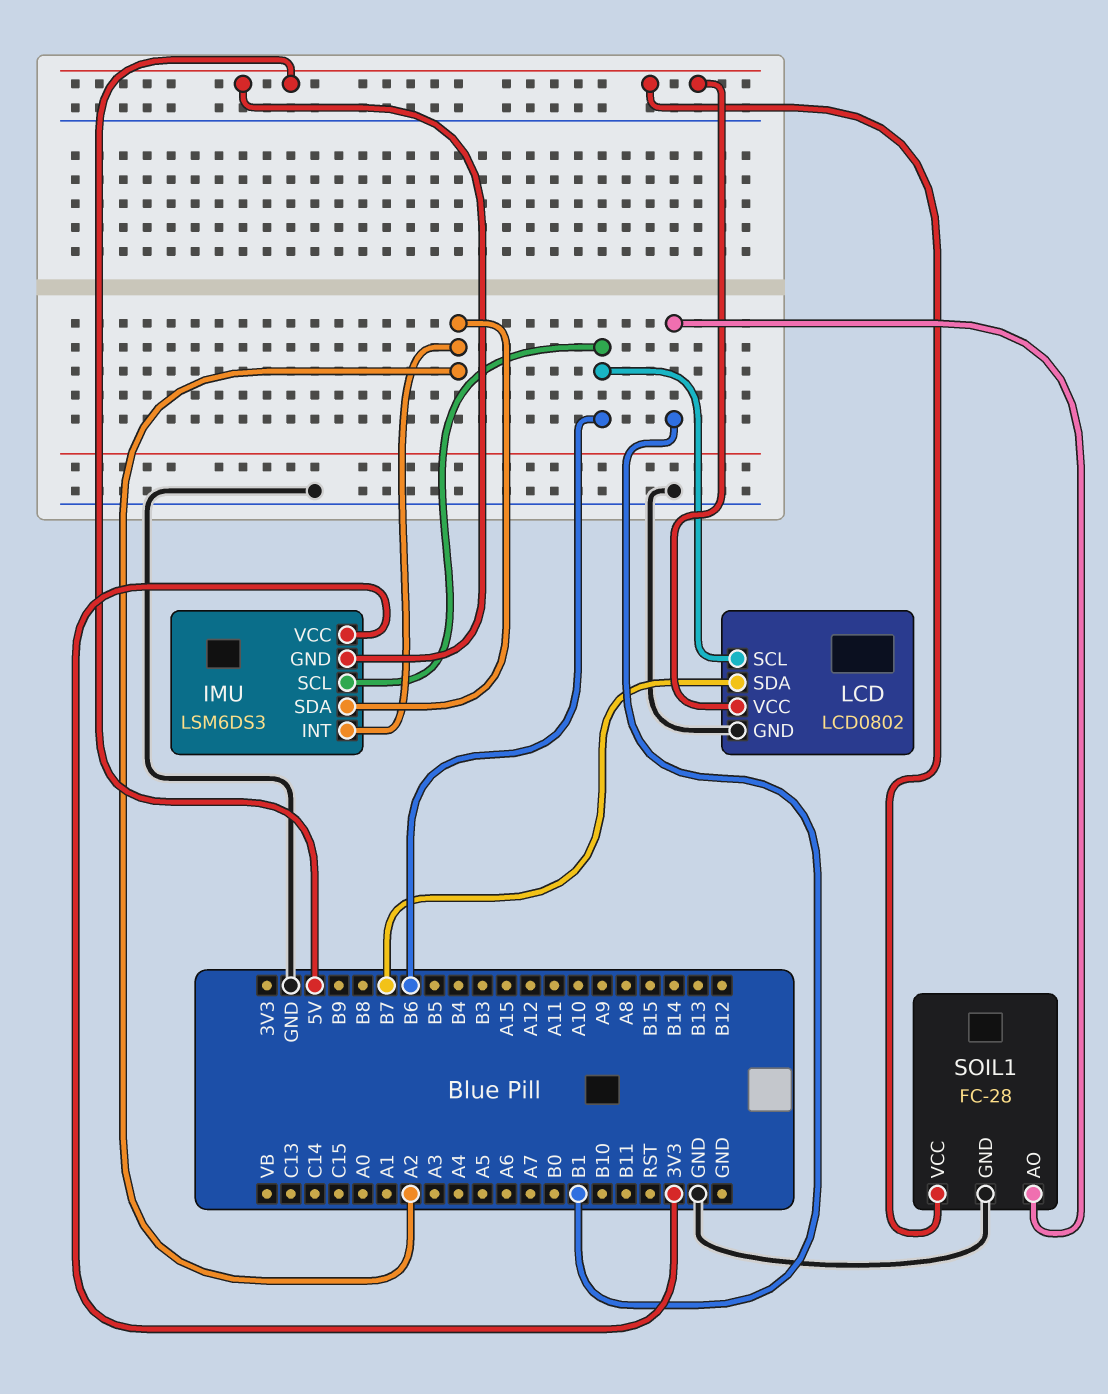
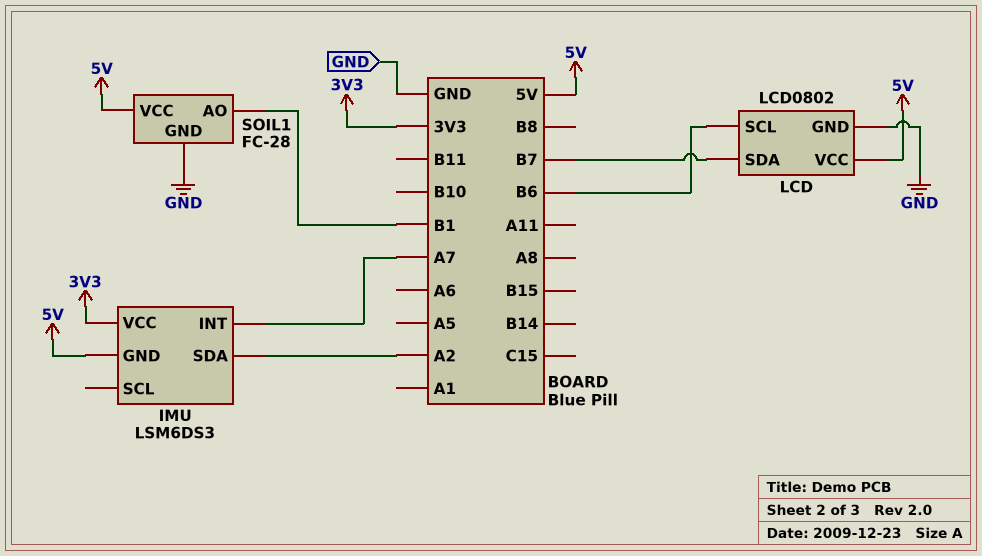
IMU pin INT: A2 -> A7
IMU pin SCL: B6 -> none

